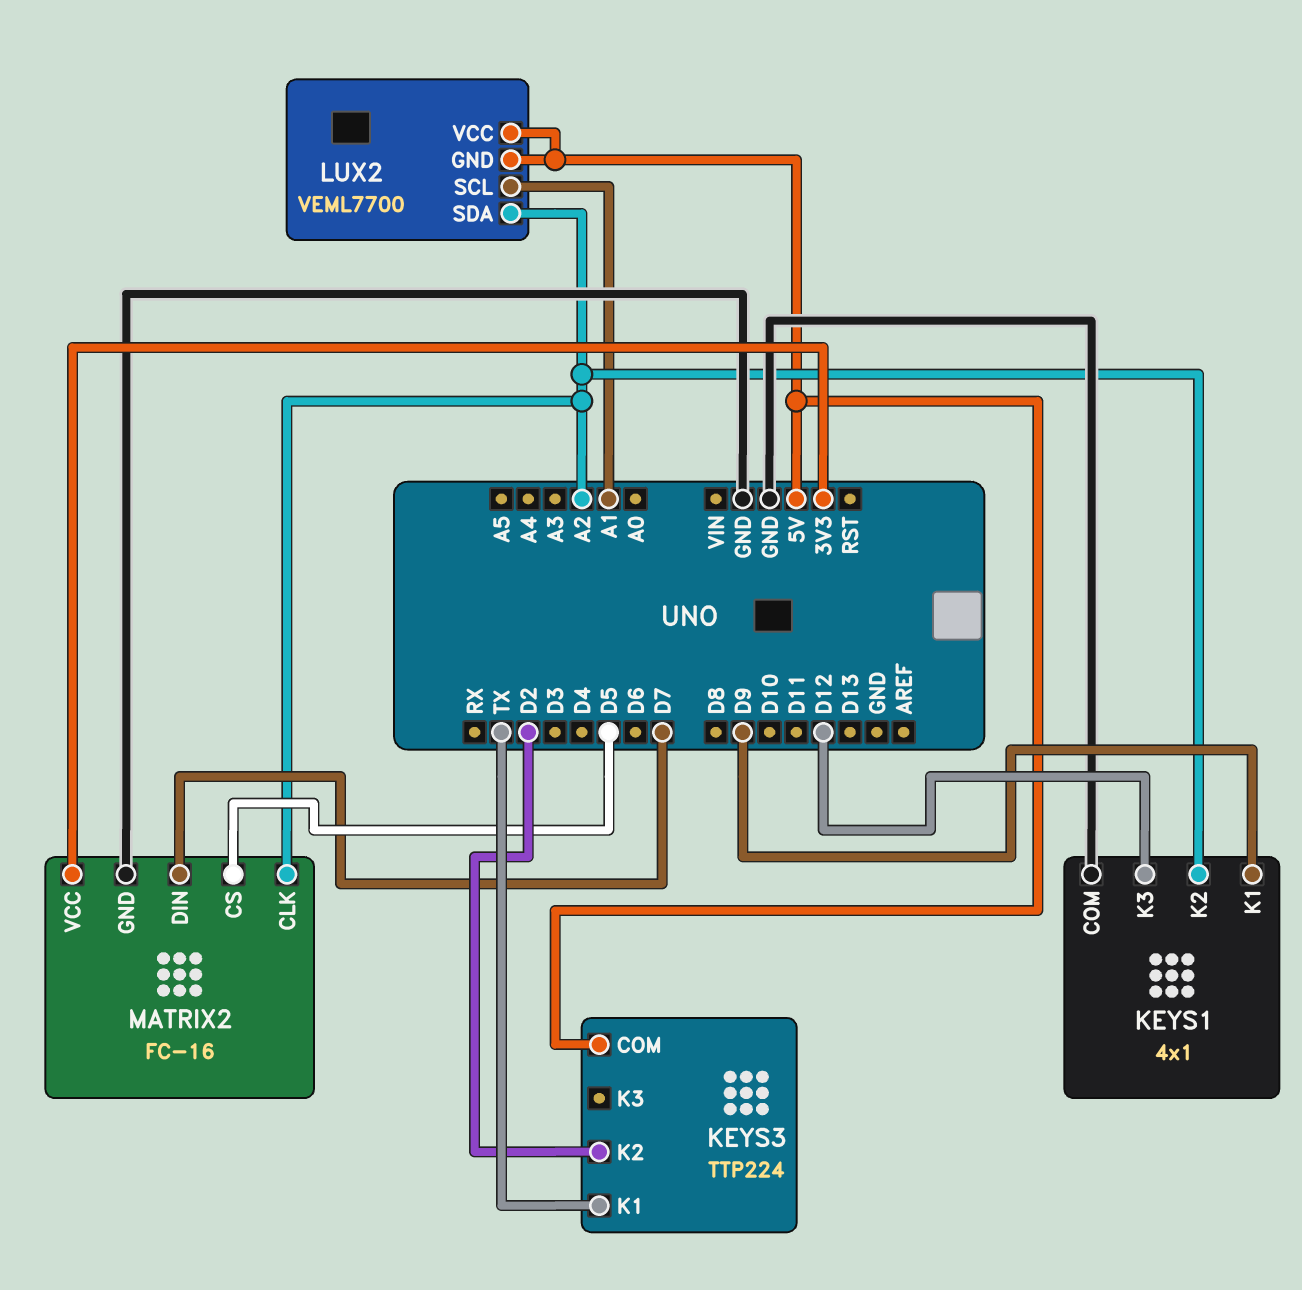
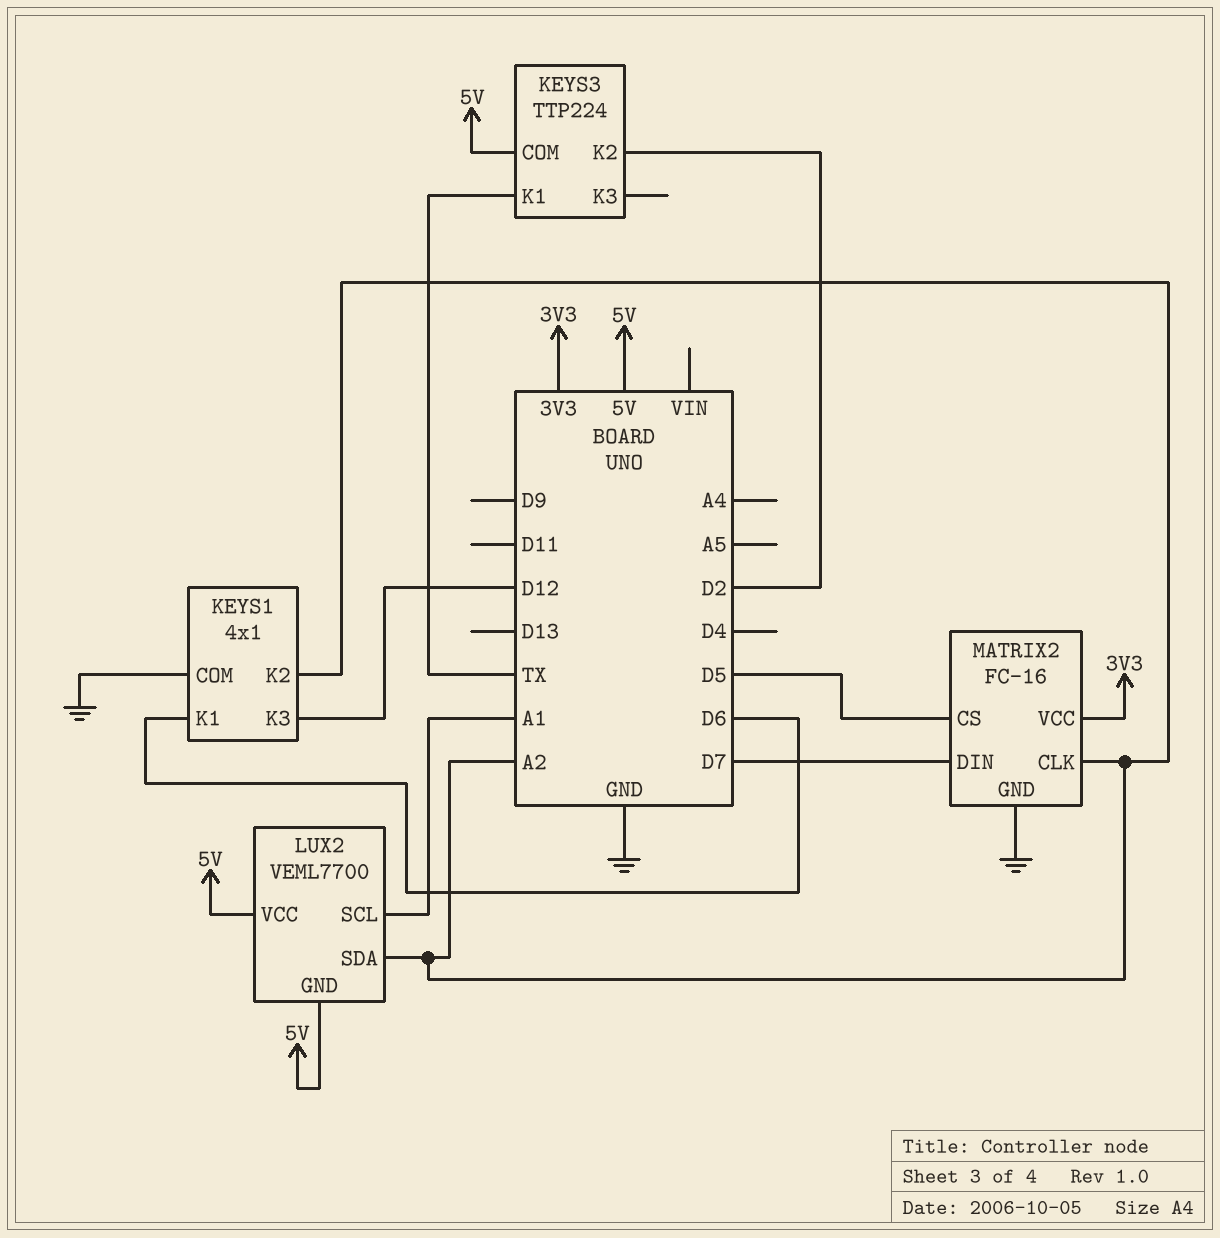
KEYS1 pin K1: D9 -> D6

